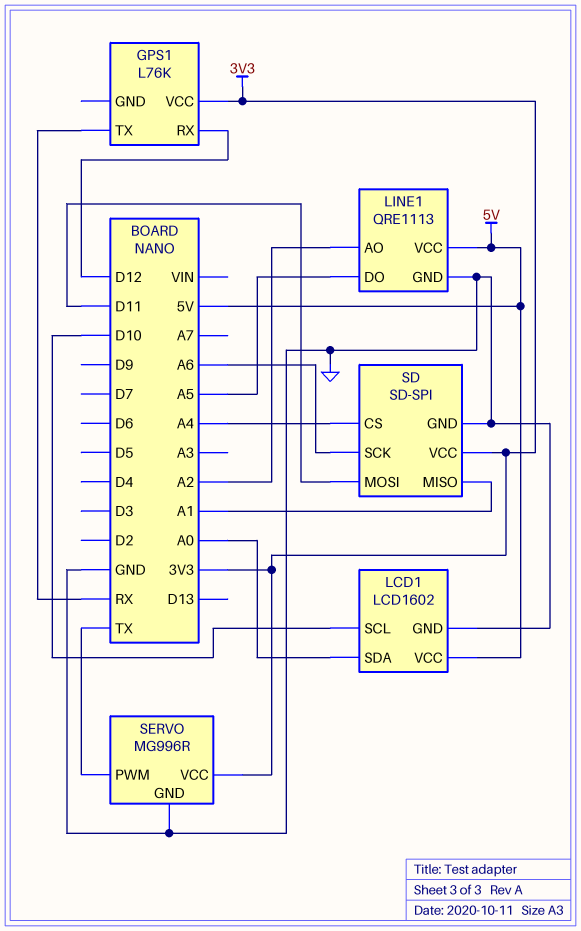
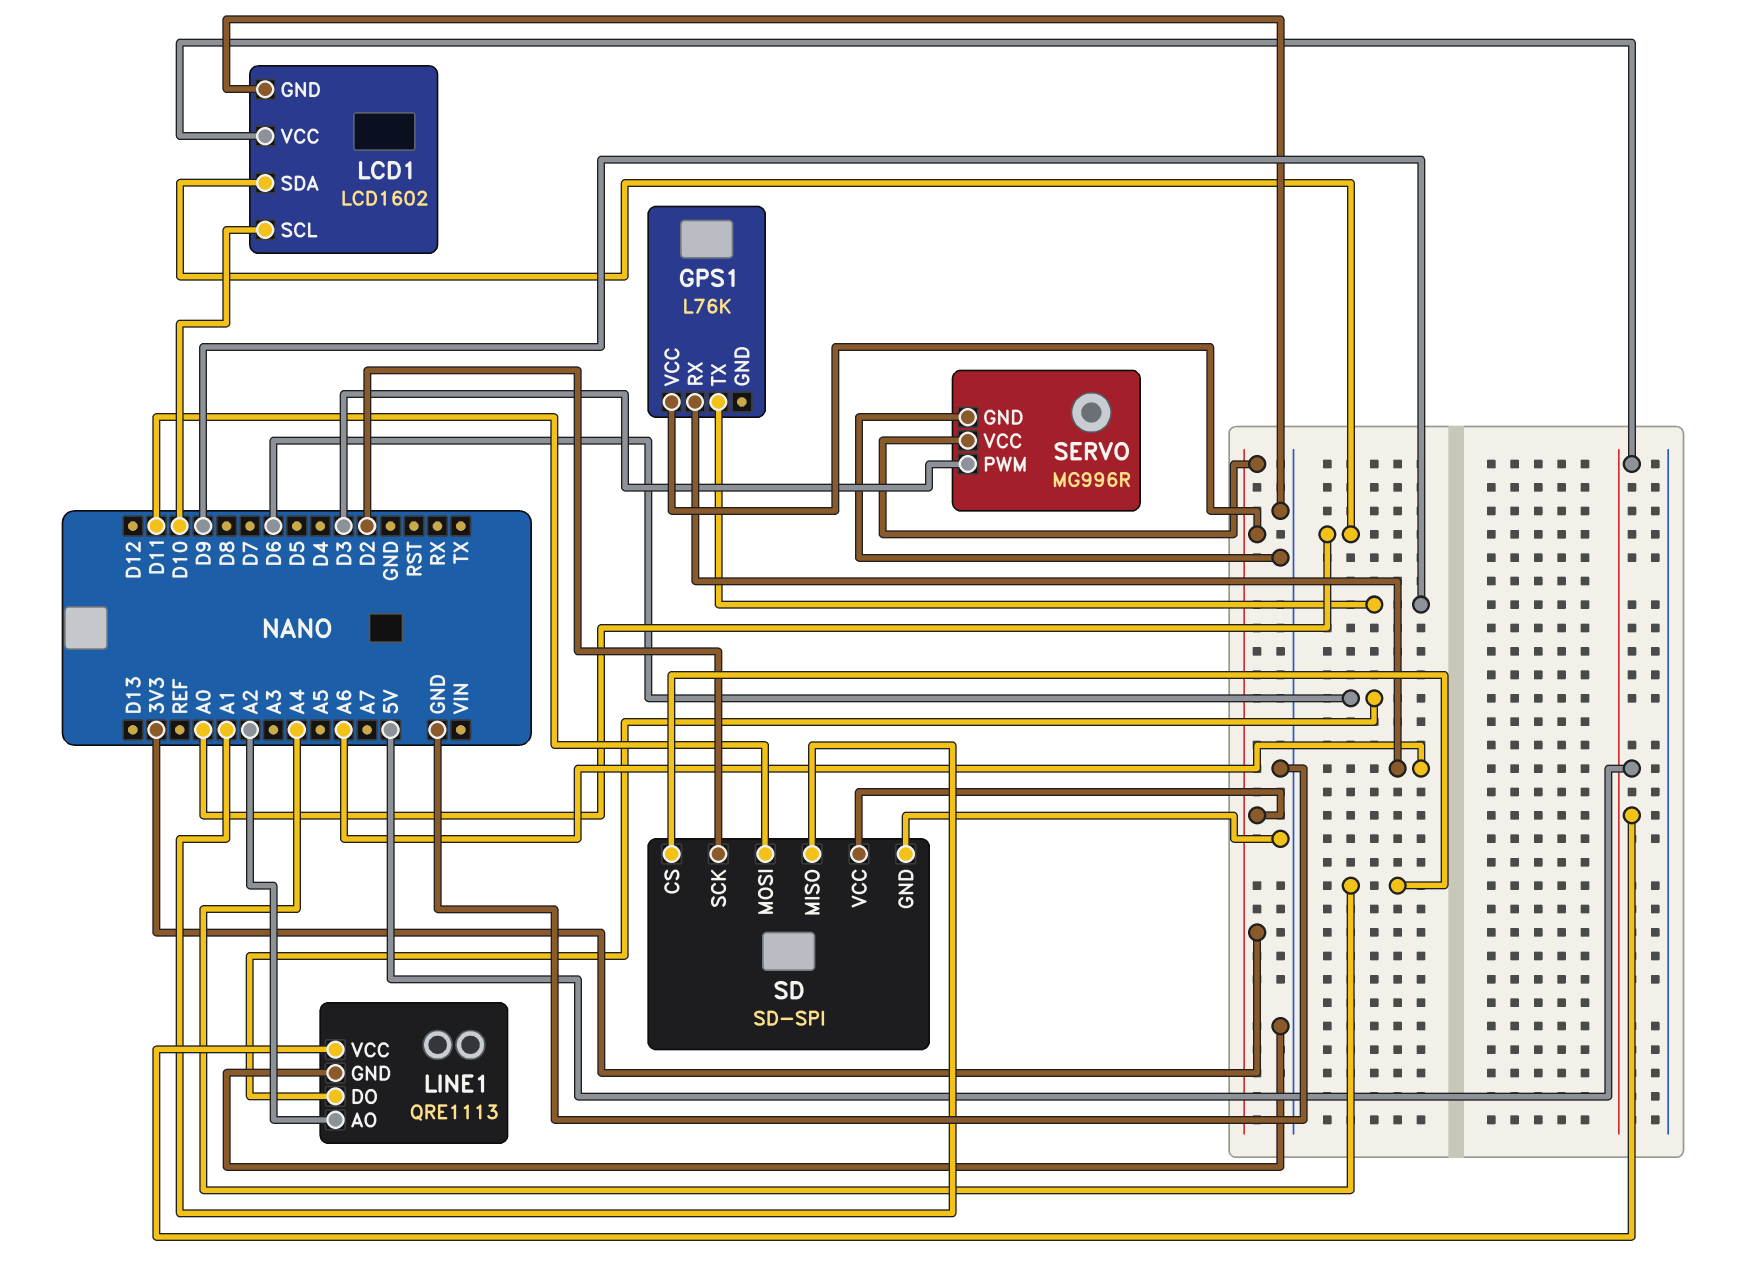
GPS1 pin RX: D12 -> A6
GPS1 pin TX: RX -> D9
LINE1 pin DO: A5 -> D6
SD pin SCK: A6 -> D2
SERVO pin PWM: TX -> D3

